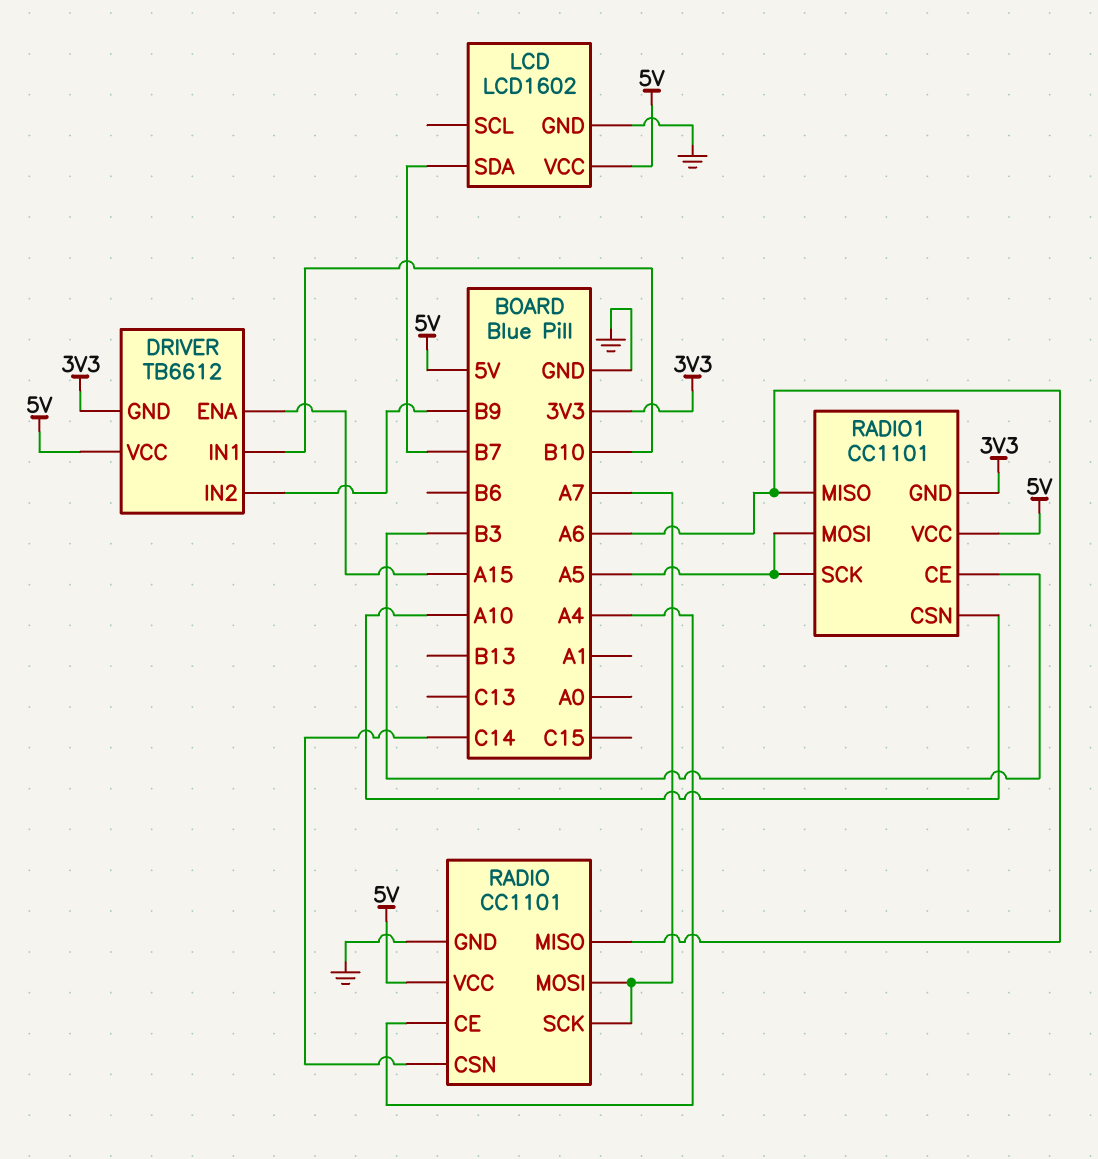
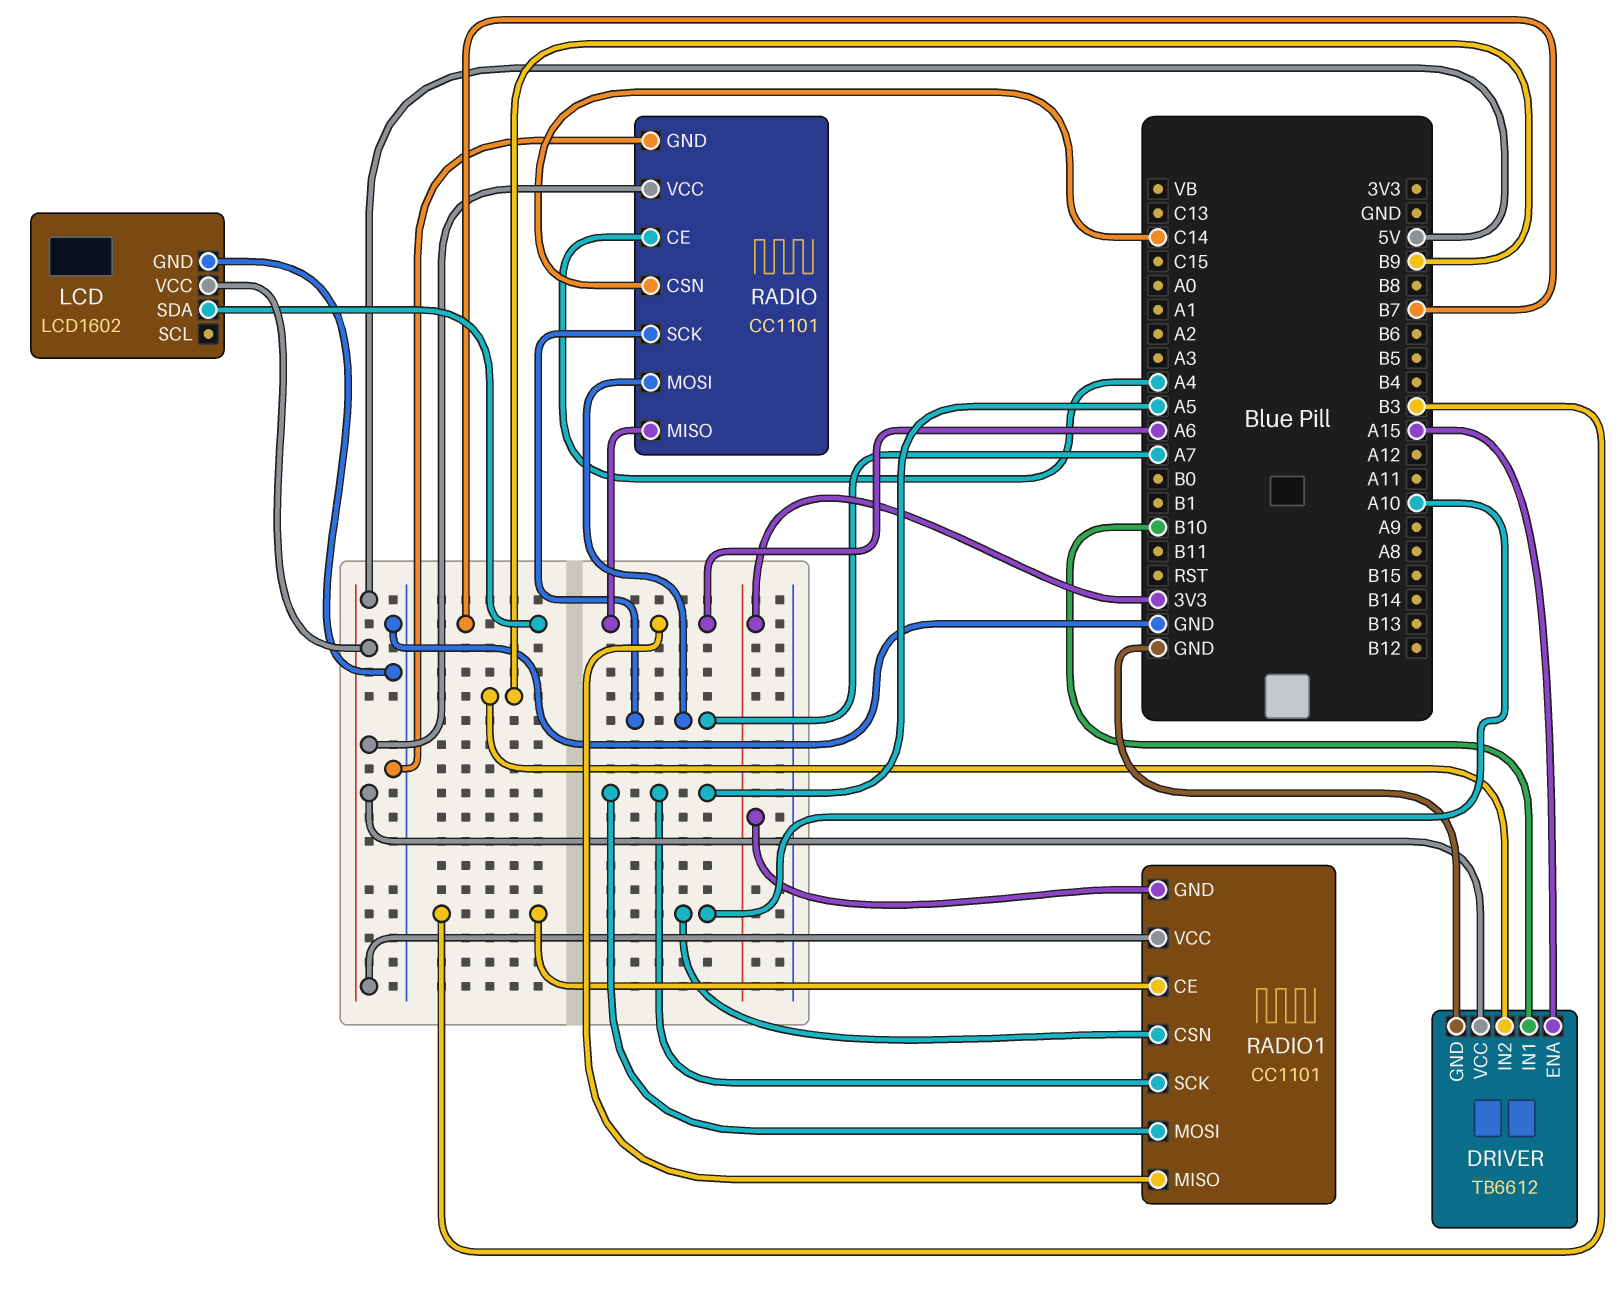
DRIVER pin GND: 3V3 -> GND

